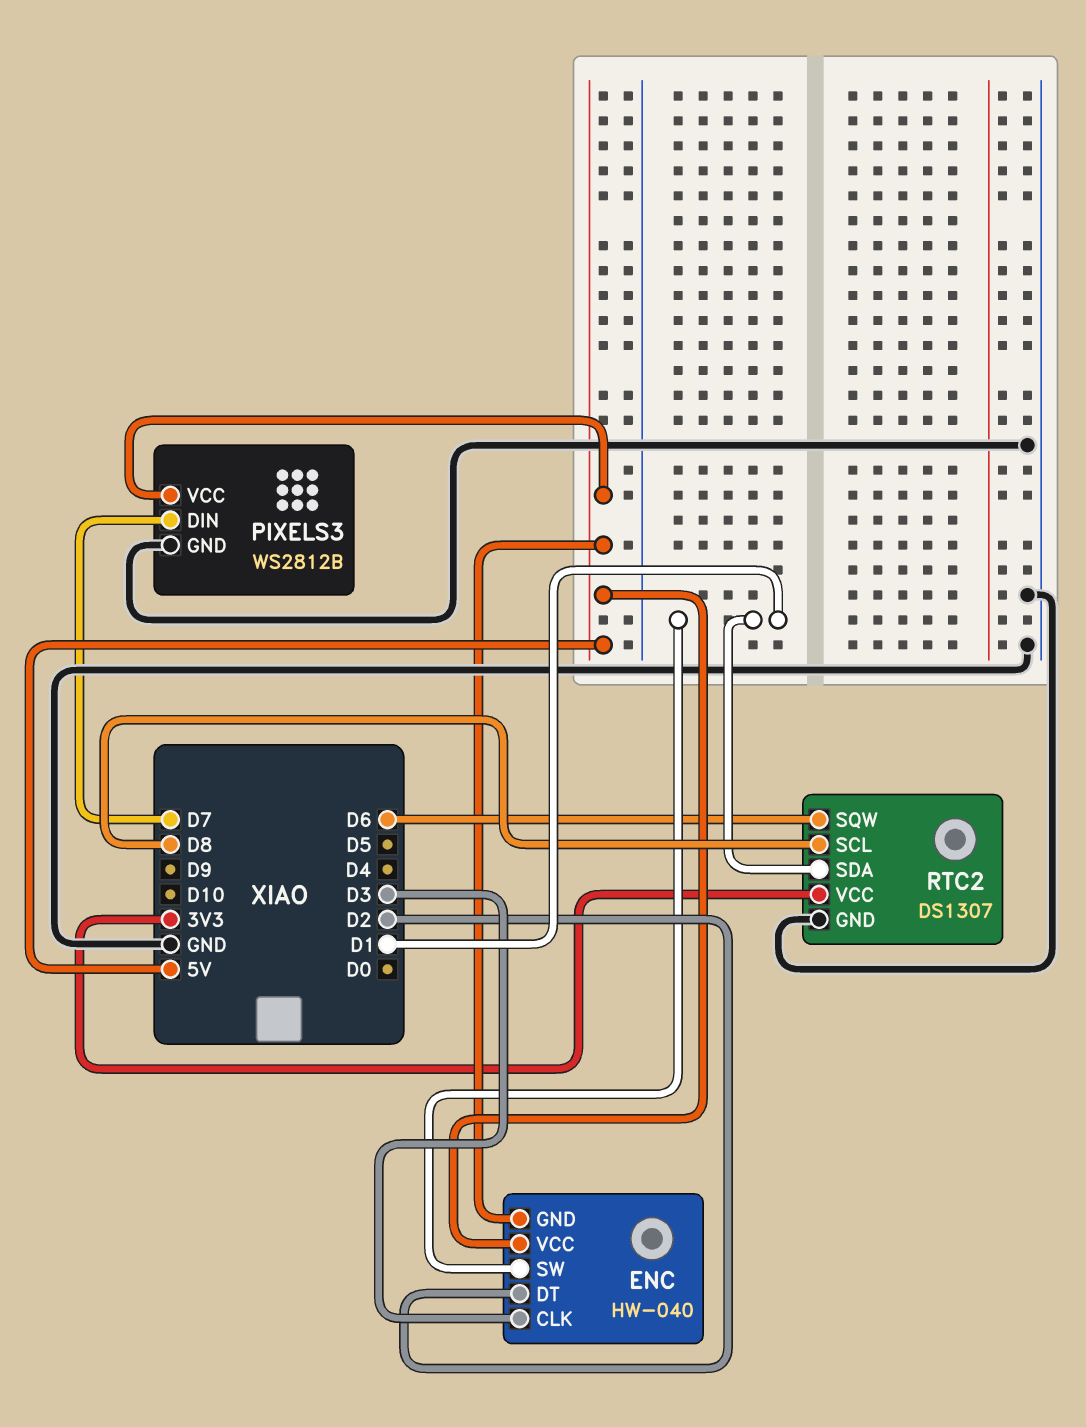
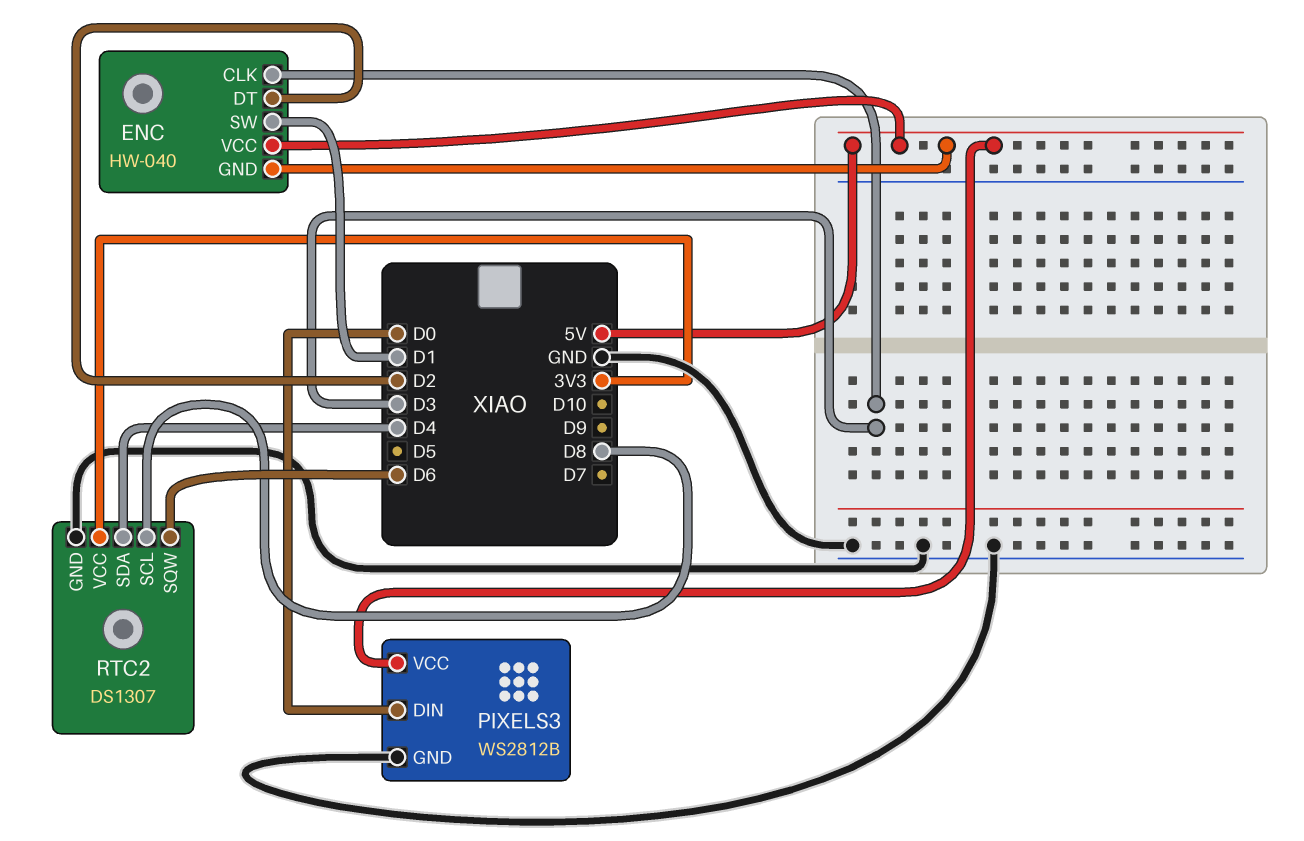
PIXELS3 pin DIN: D7 -> D0
RTC2 pin SDA: D1 -> D4

